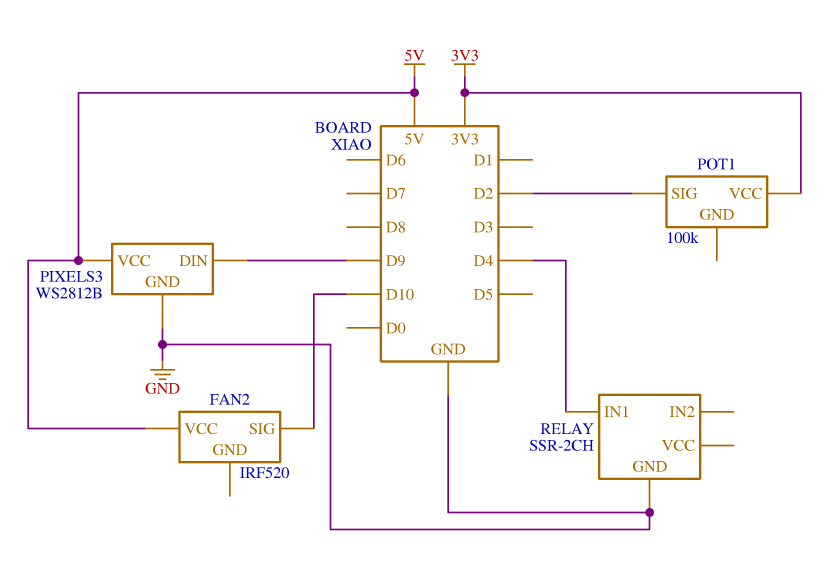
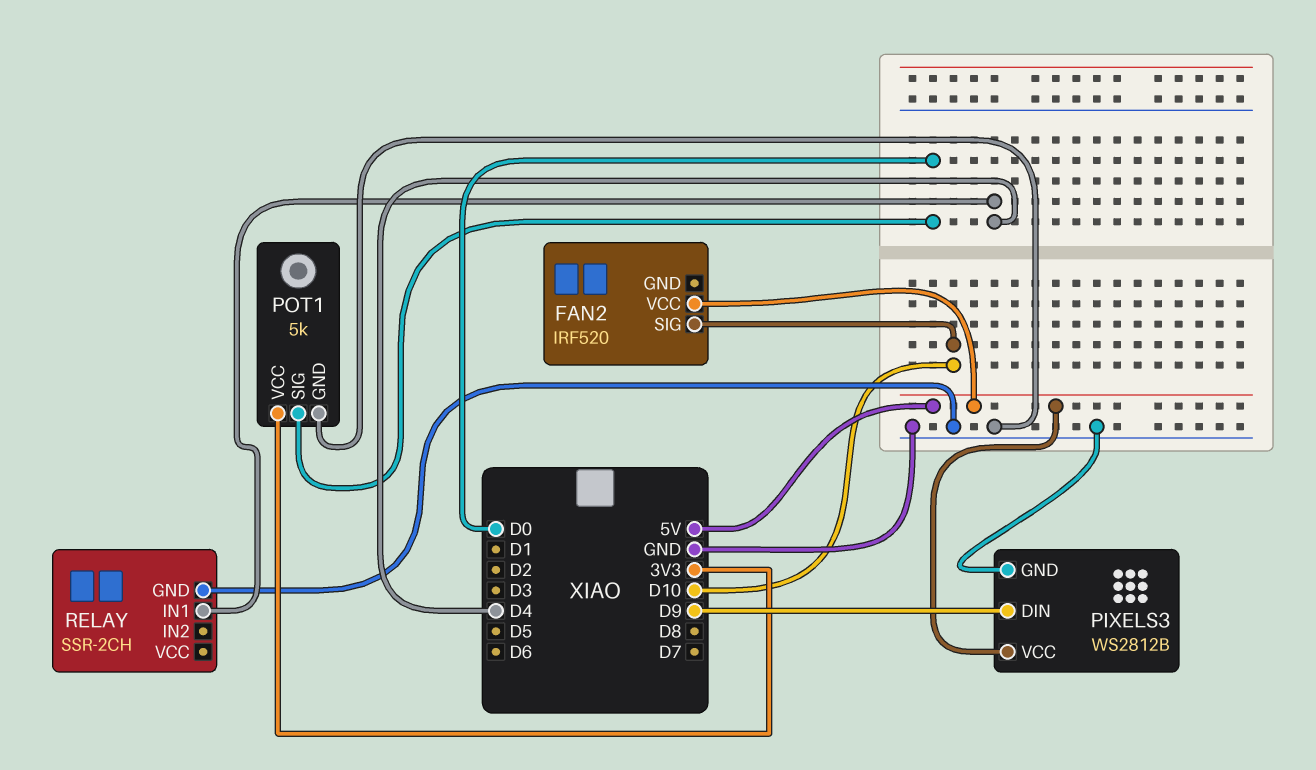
POT1: 100k -> 5k
POT1 pin GND: none -> GND
POT1 pin SIG: D2 -> D0

